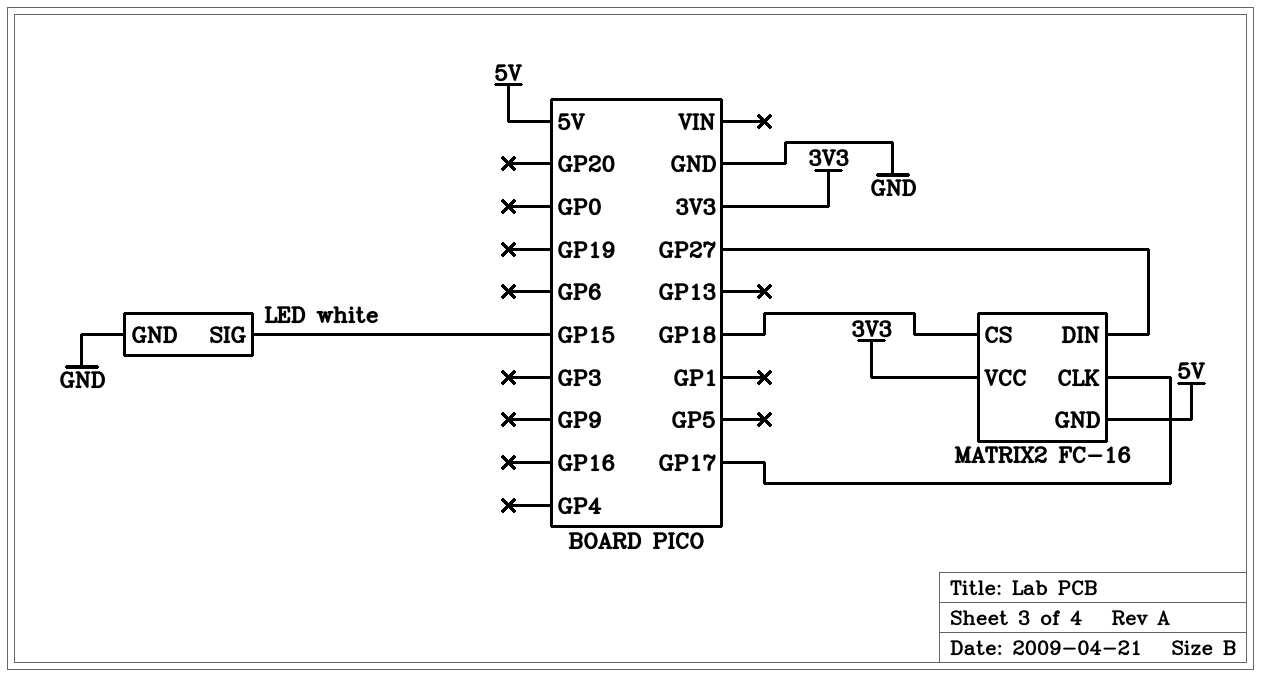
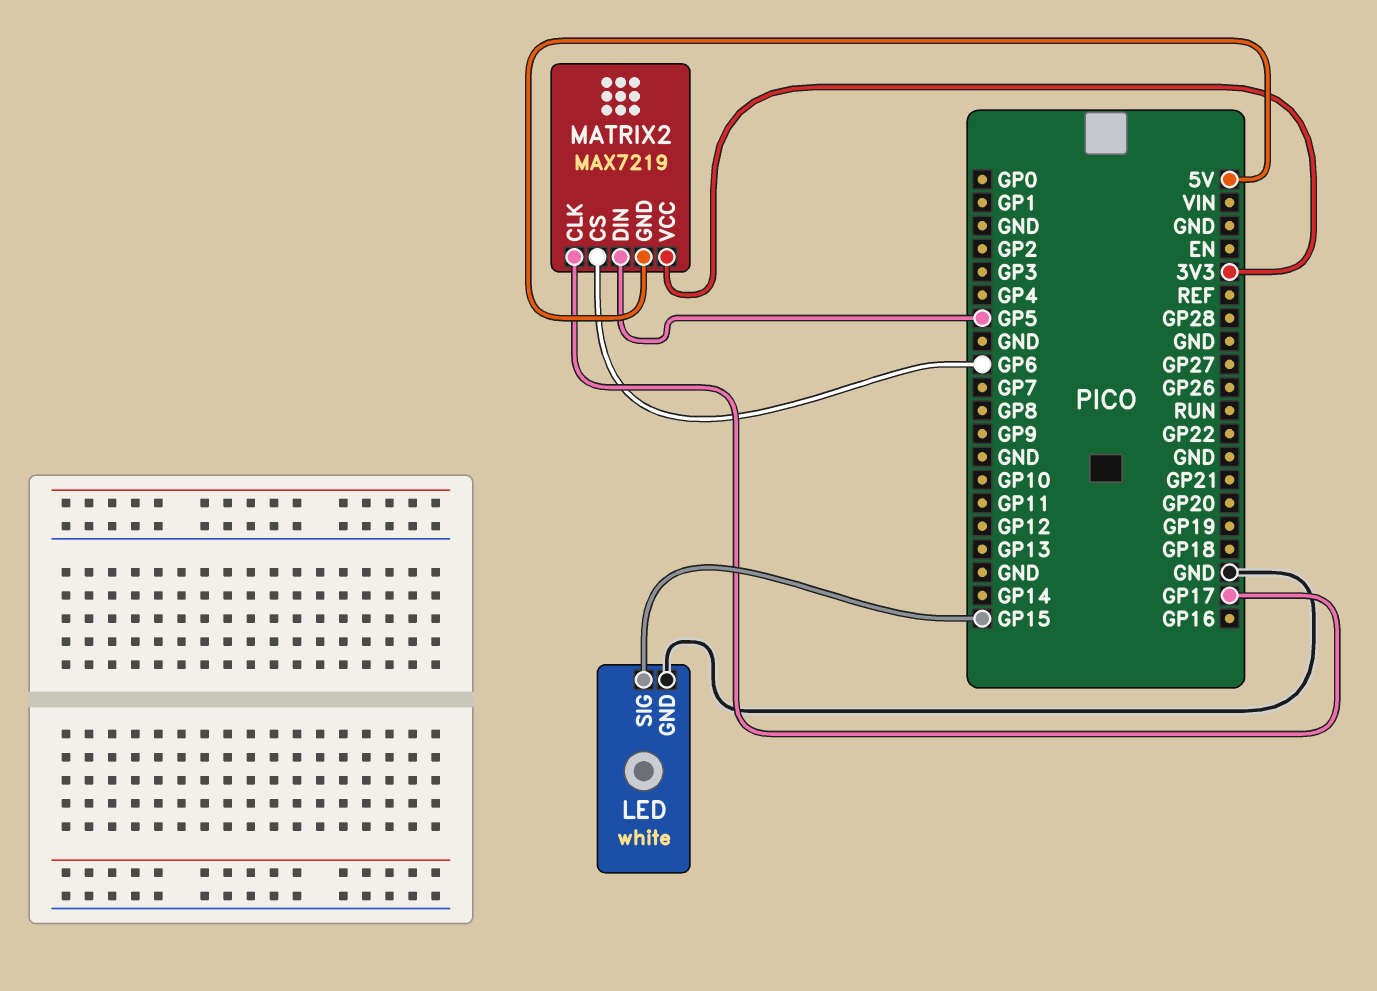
MATRIX2: FC-16 -> MAX7219
MATRIX2 pin CS: GP18 -> GP6
MATRIX2 pin DIN: GP27 -> GP5

